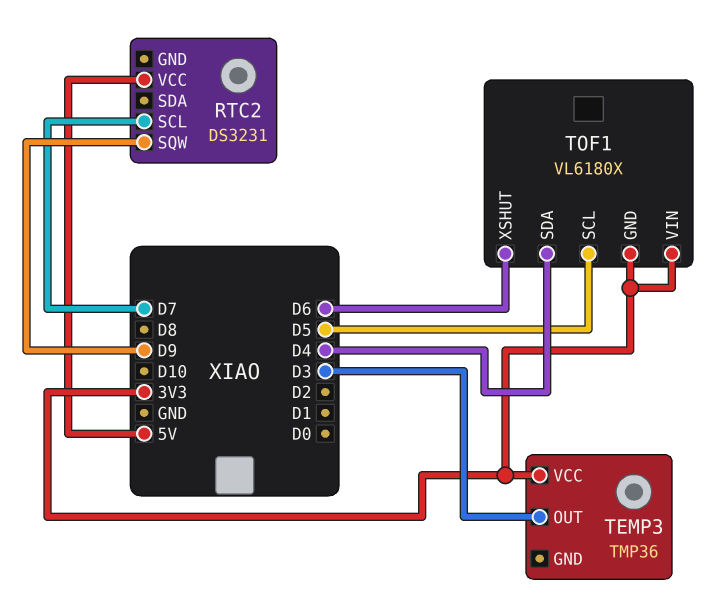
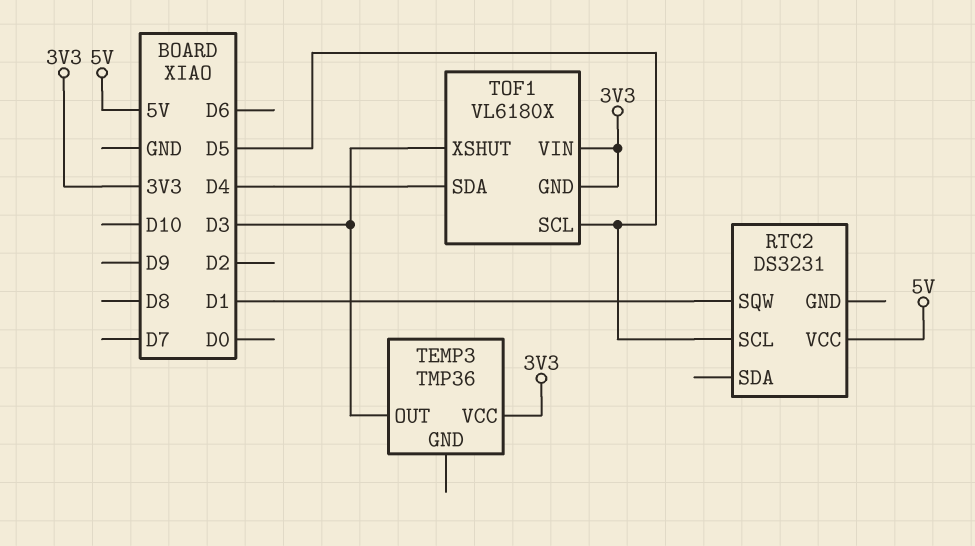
RTC2 pin SCL: D7 -> D5
RTC2 pin SQW: D9 -> D1
TOF1 pin XSHUT: D6 -> D3

